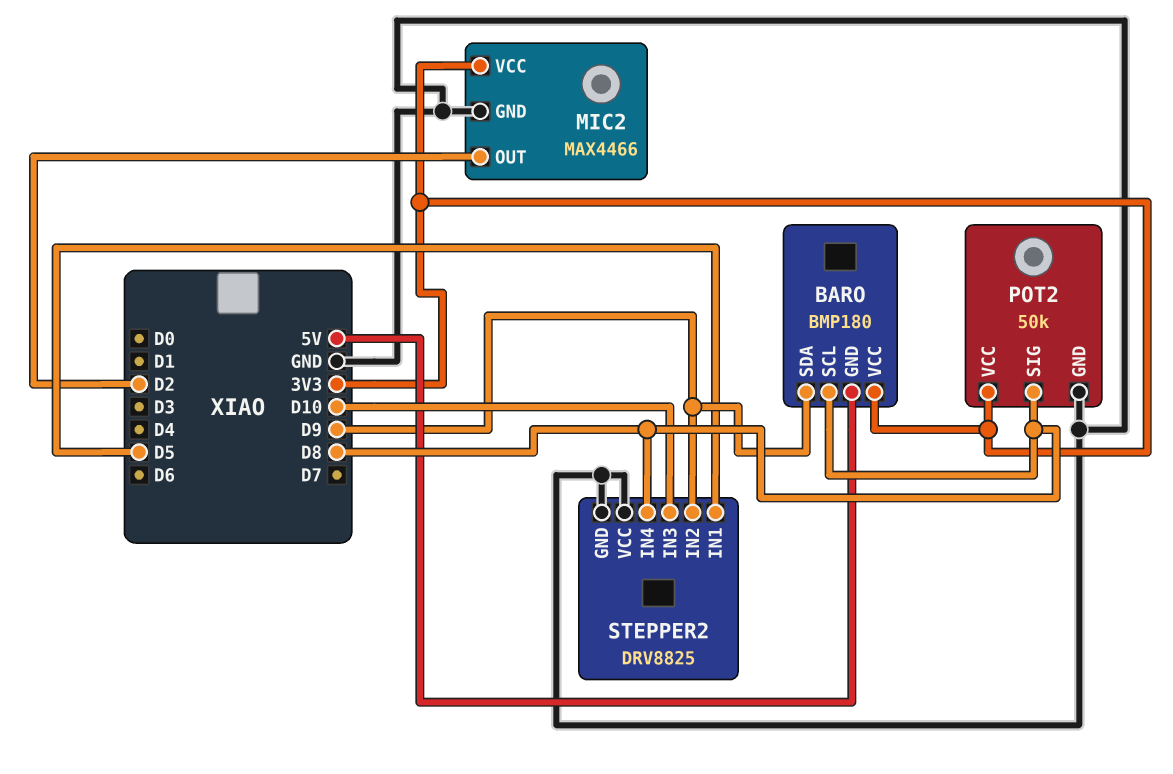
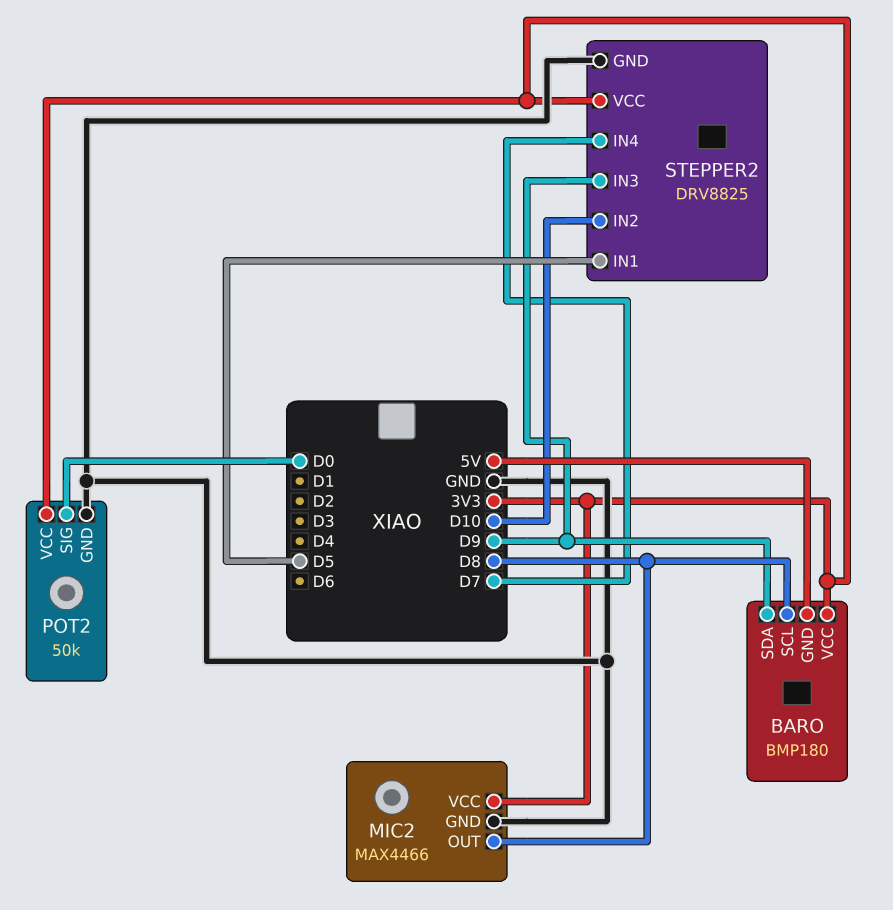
MIC2 pin OUT: D2 -> D8
POT2 pin SIG: D8 -> D0
STEPPER2 pin IN2: D9 -> D10
STEPPER2 pin IN3: D10 -> D9
STEPPER2 pin IN4: D8 -> D7
STEPPER2 pin VCC: GND -> 3V3

